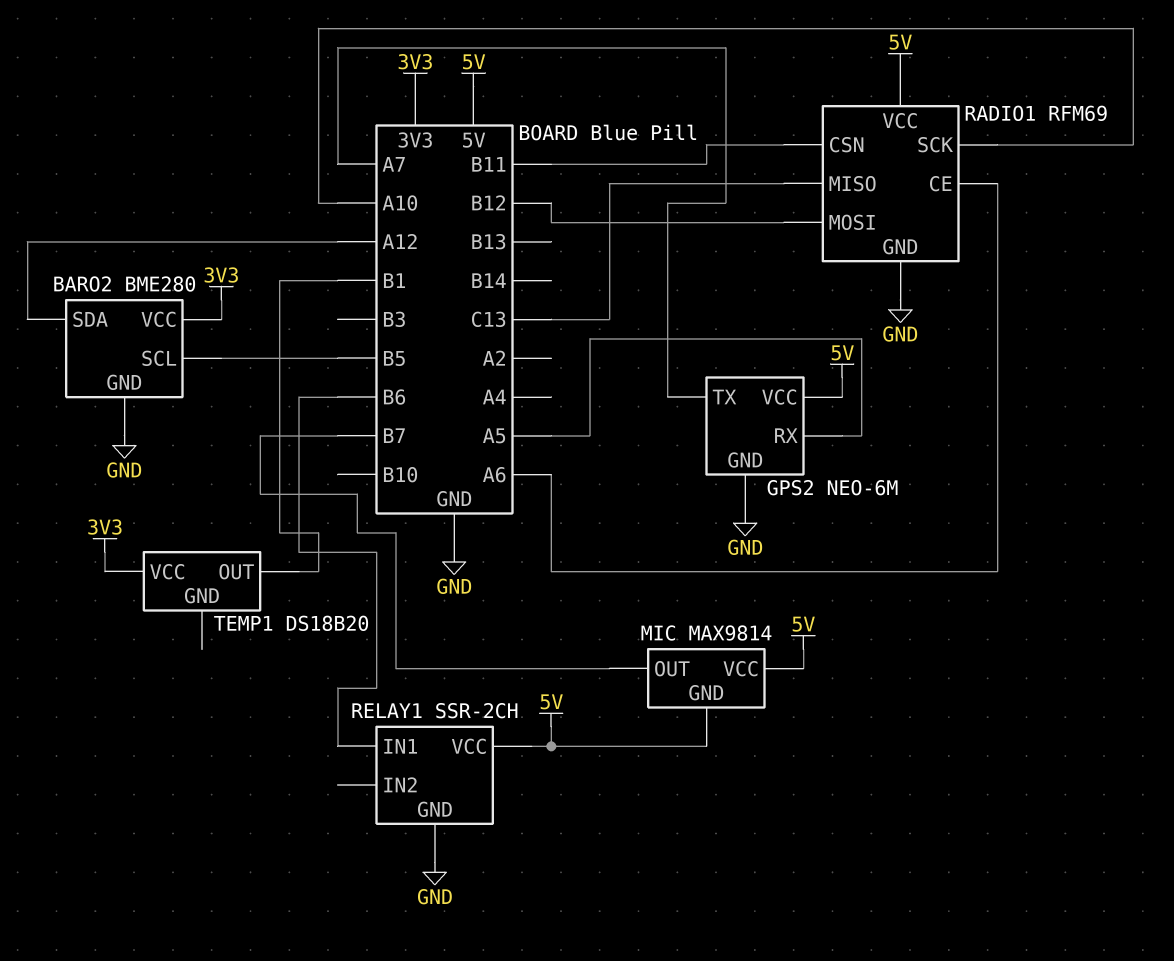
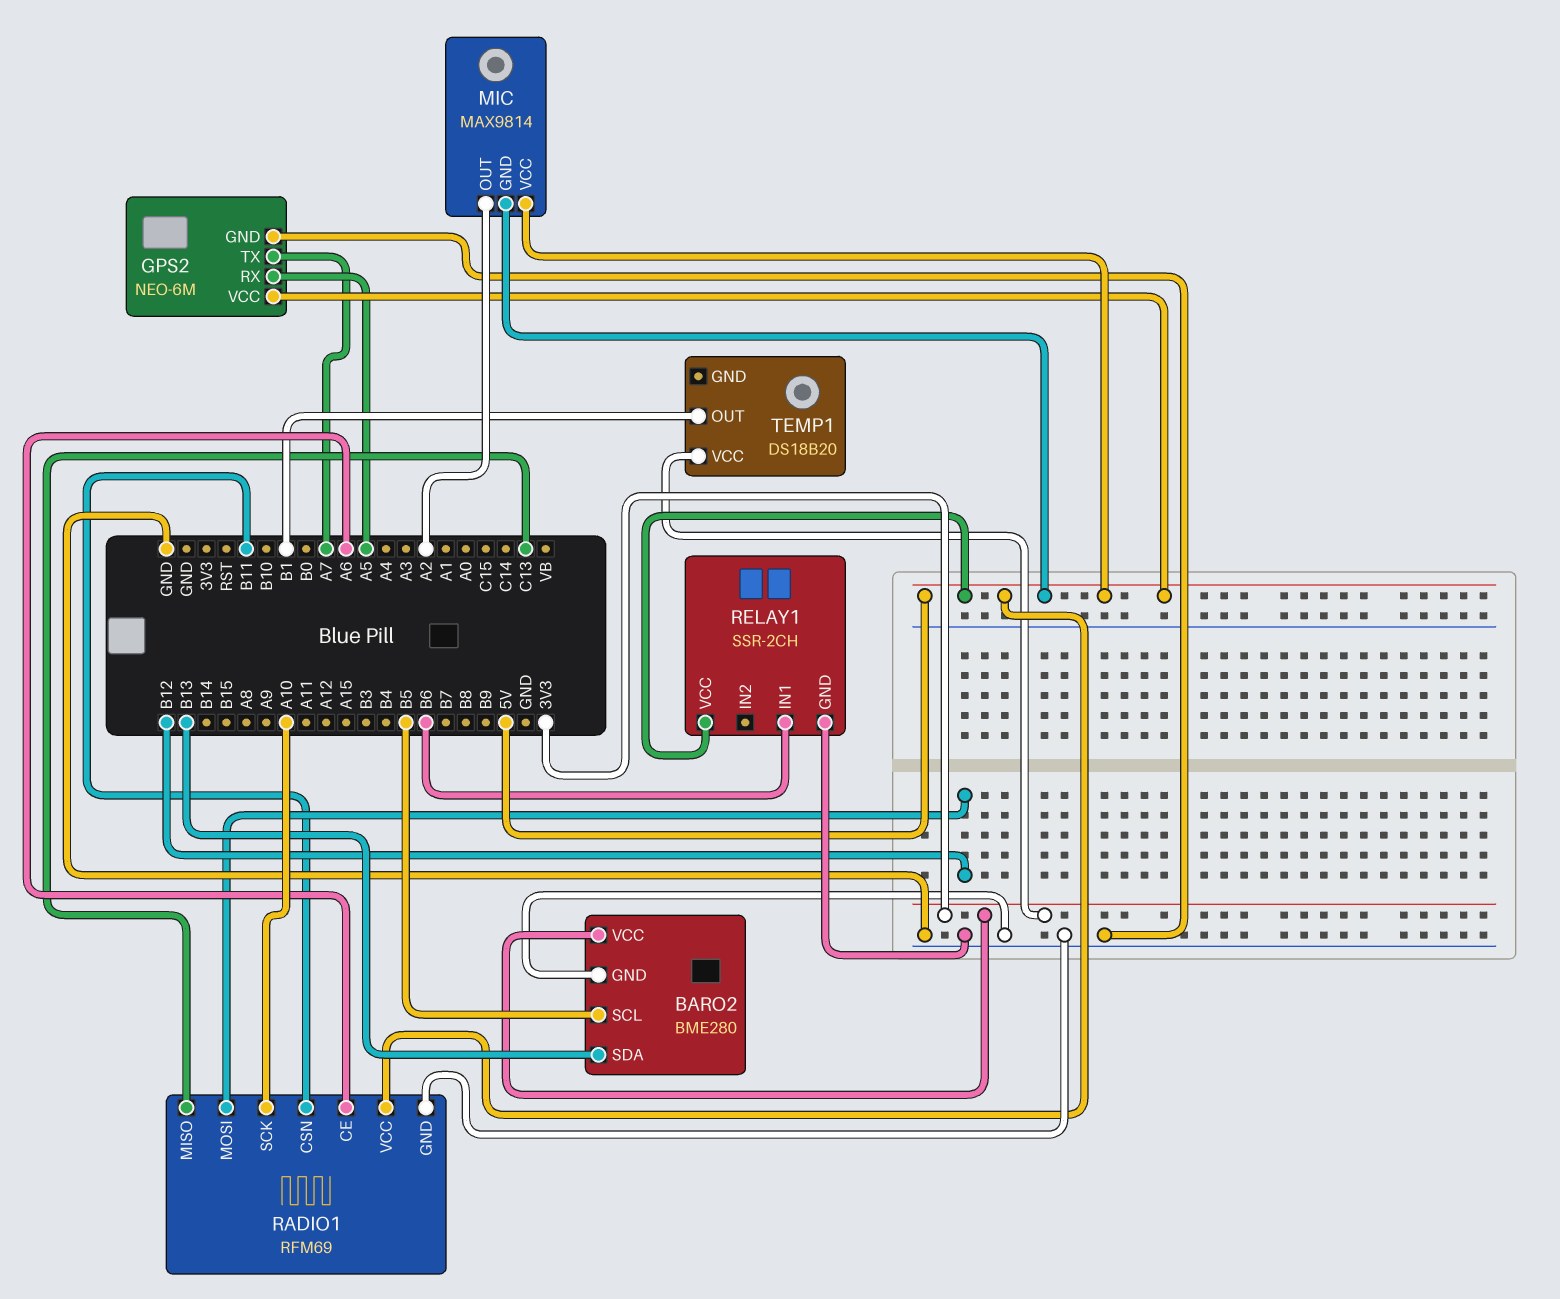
BARO2 pin SDA: A12 -> B13
MIC pin OUT: B7 -> A2

